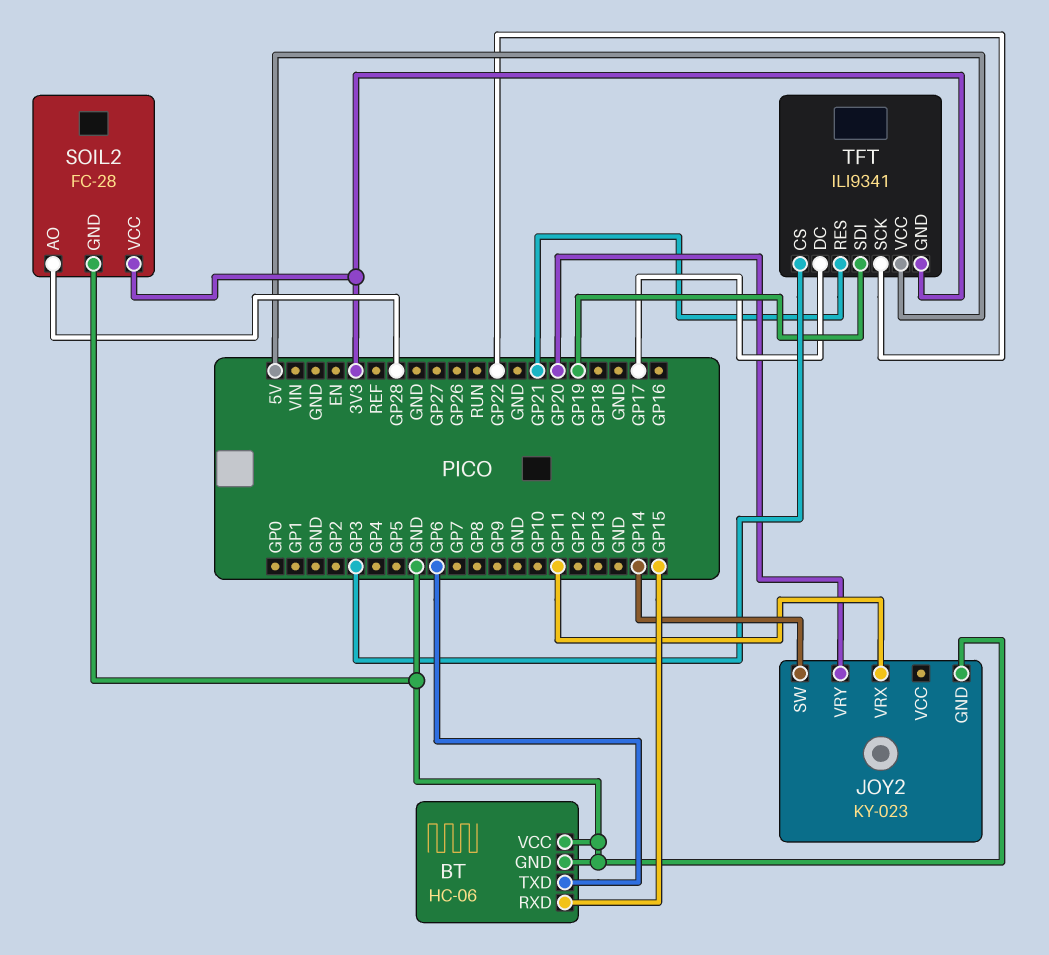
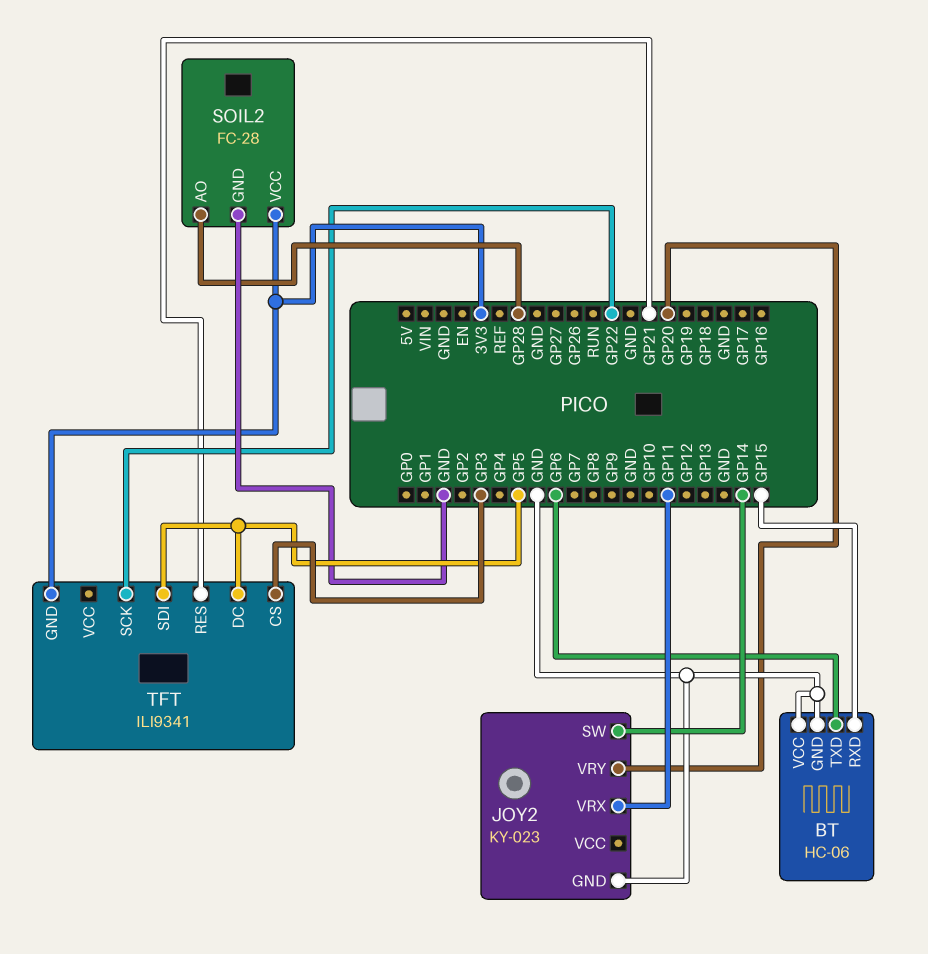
TFT pin DC: GP17 -> GP5
TFT pin SDI: GP19 -> GP5
TFT pin VCC: 5V -> none

